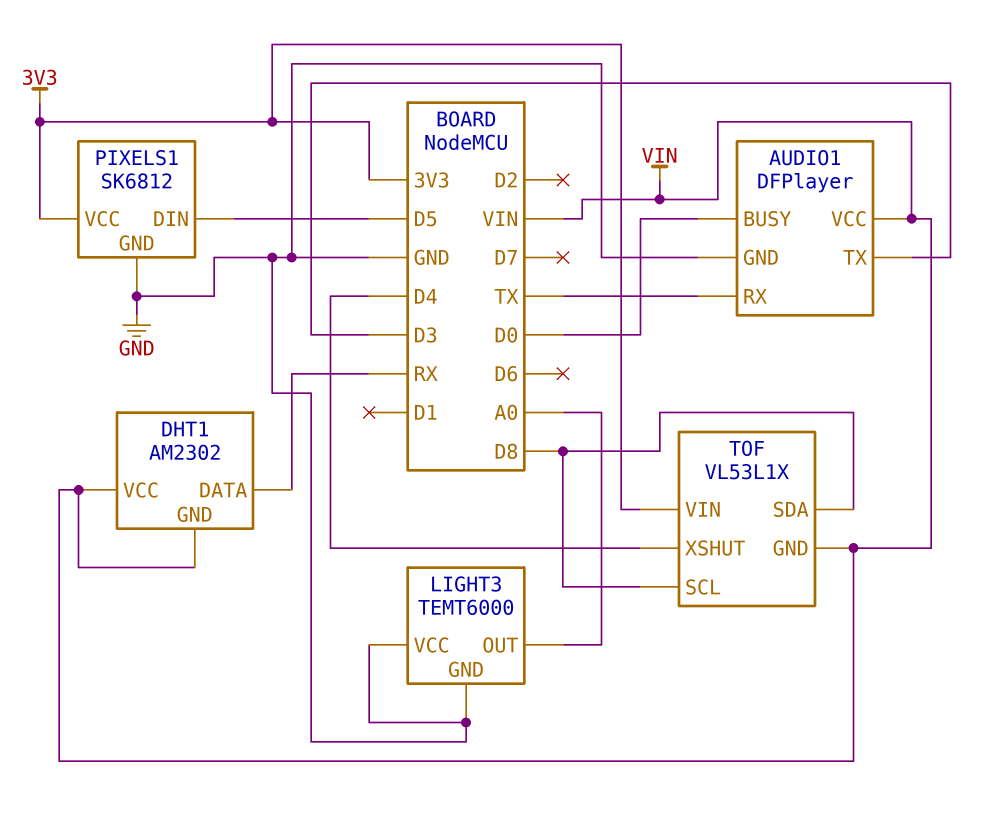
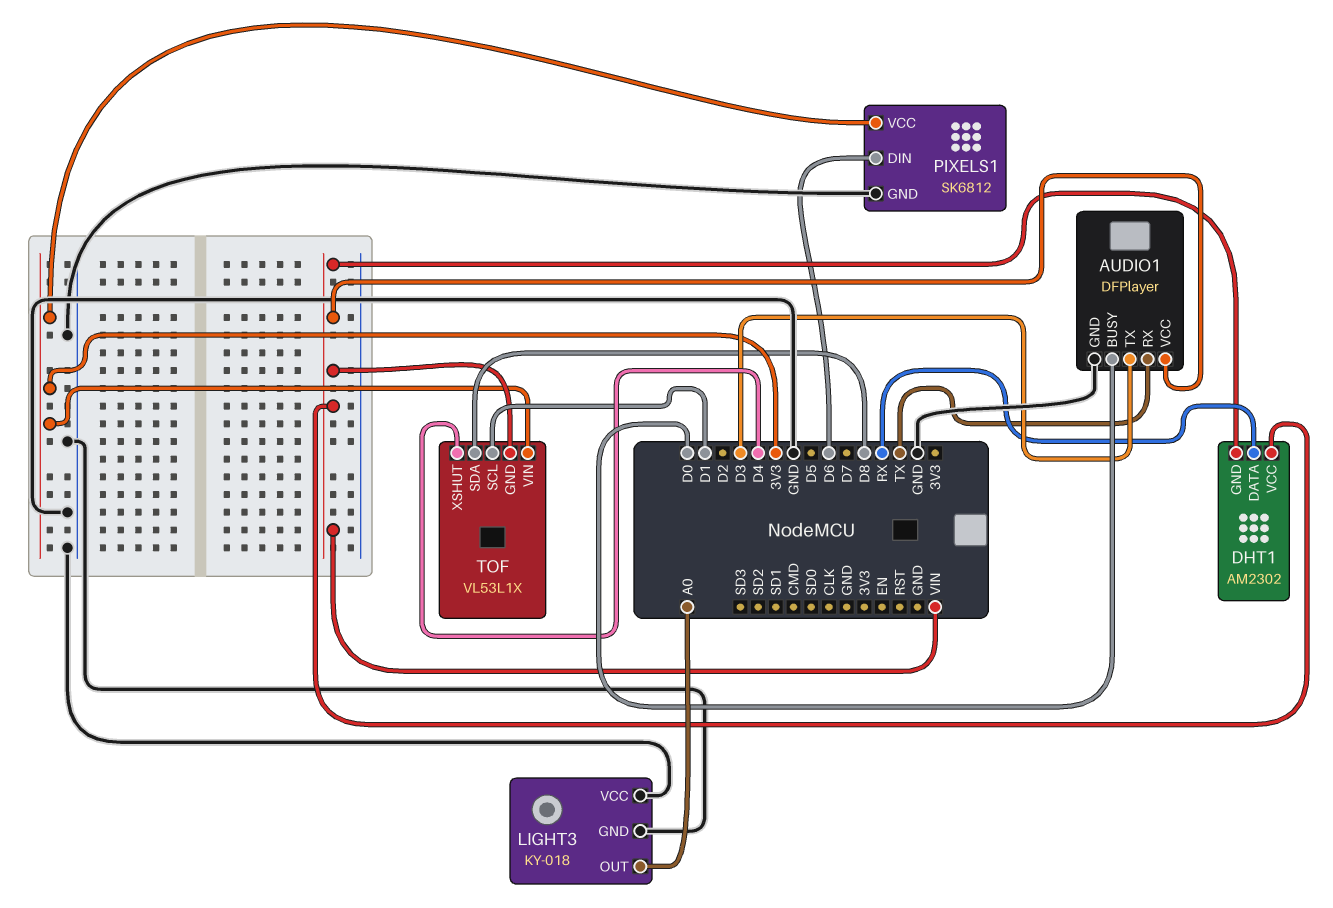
LIGHT3: TEMT6000 -> KY-018
PIXELS1 pin DIN: D5 -> D6
TOF pin SCL: D8 -> D1

